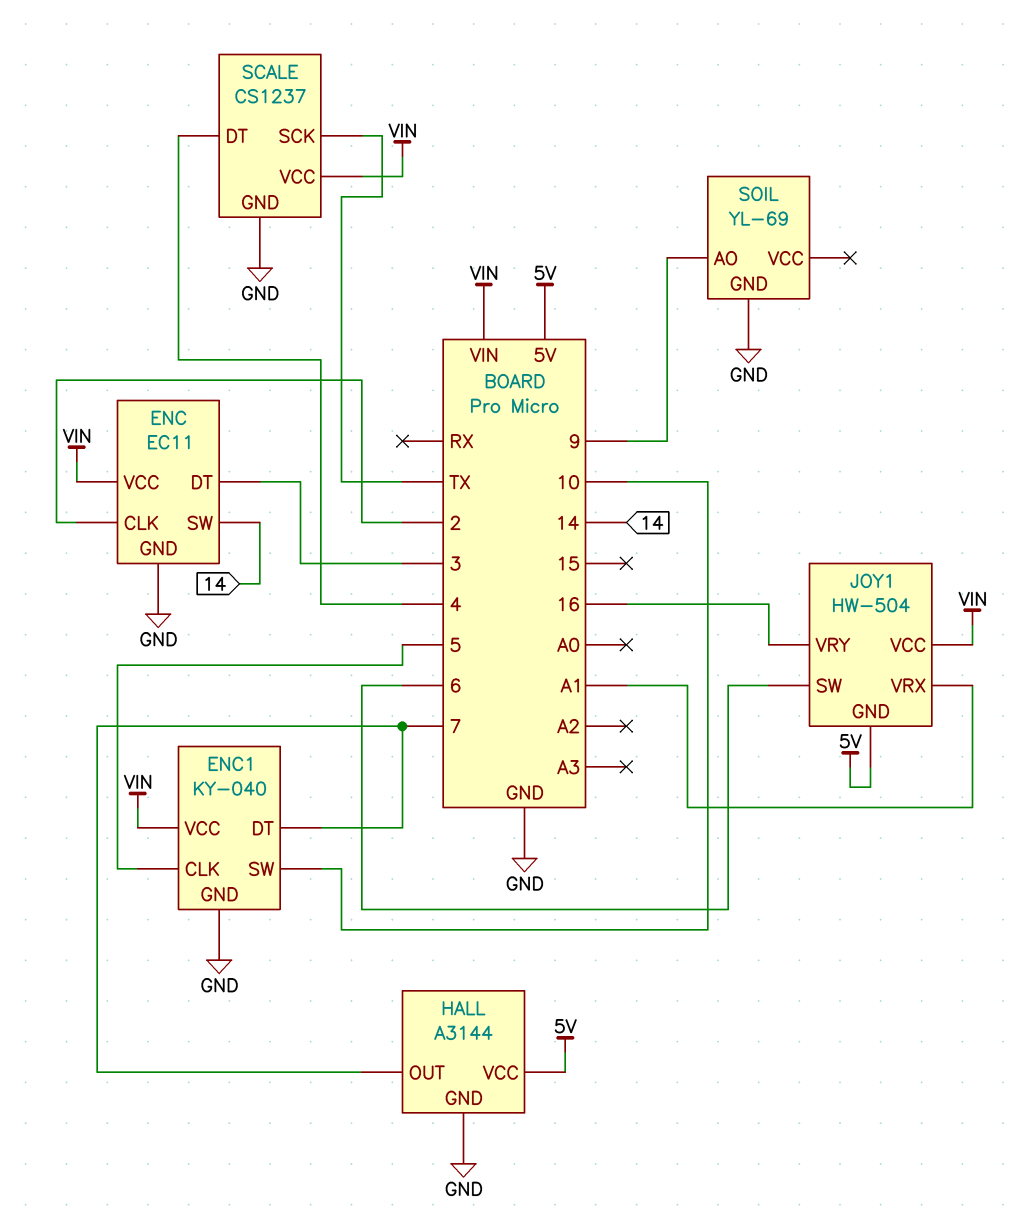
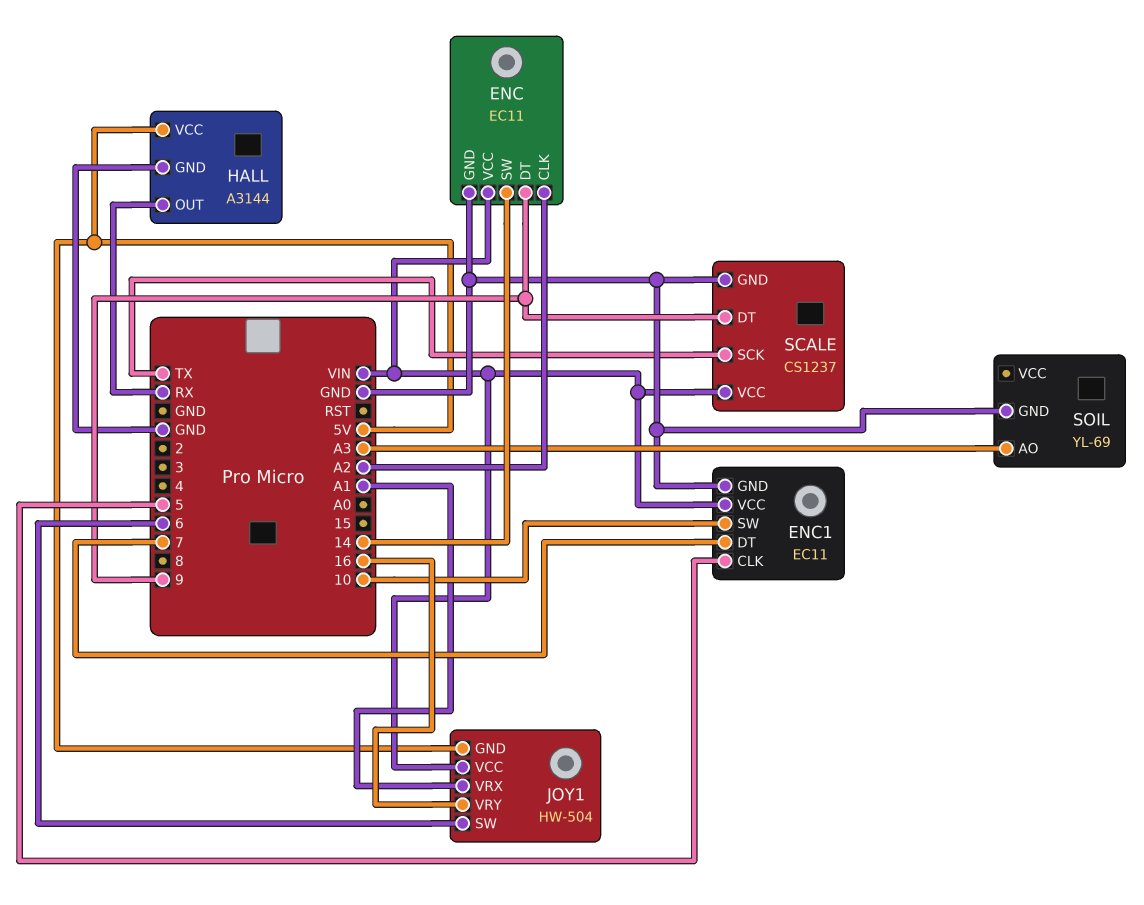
ENC pin CLK: 2 -> A2
ENC pin DT: 3 -> 9
ENC1: KY-040 -> EC11
HALL pin OUT: 7 -> RX
SCALE pin DT: 4 -> 9
SOIL pin AO: 9 -> A3

